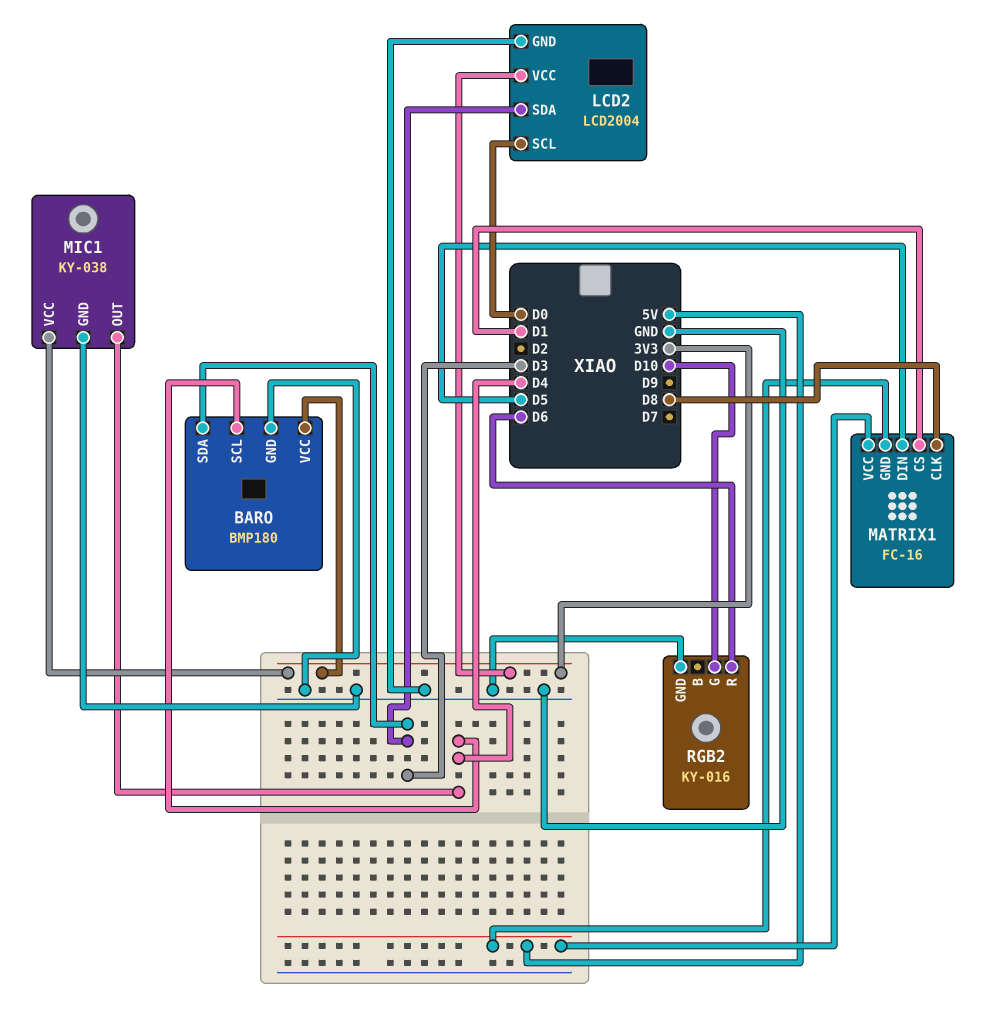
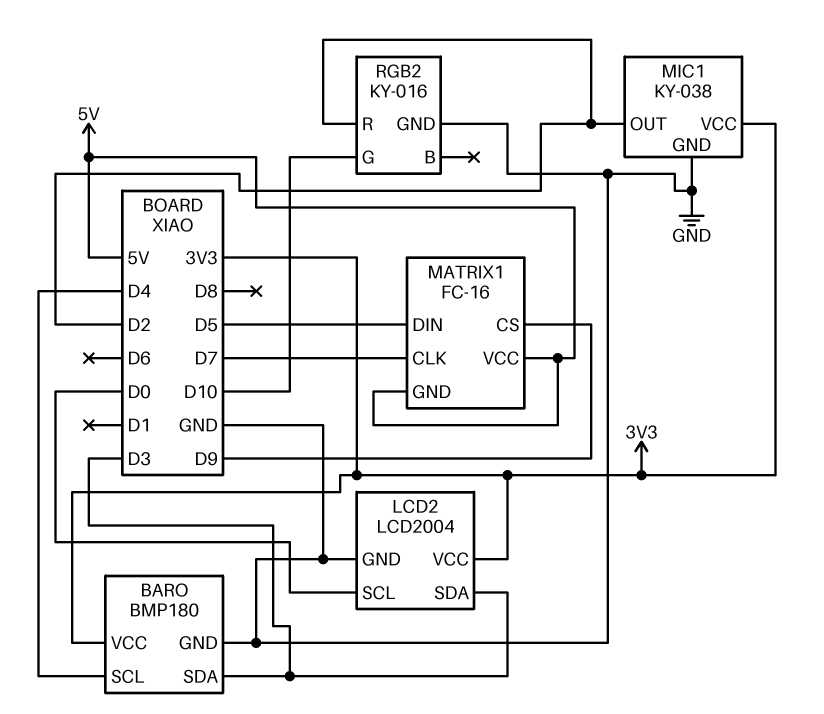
MATRIX1 pin CLK: D8 -> D7
MATRIX1 pin CS: D1 -> D9
MIC1 pin OUT: D4 -> D2
RGB2 pin R: D6 -> D2

